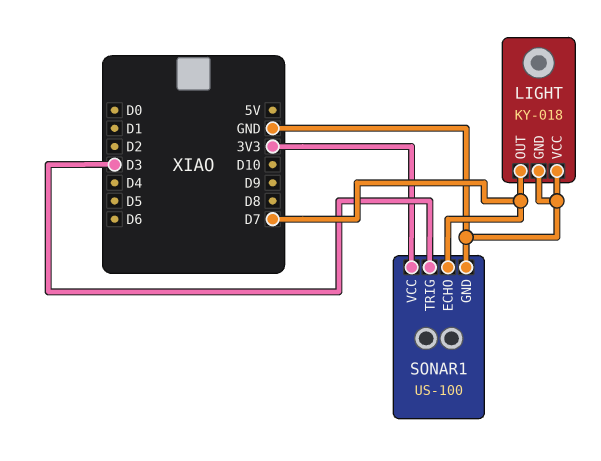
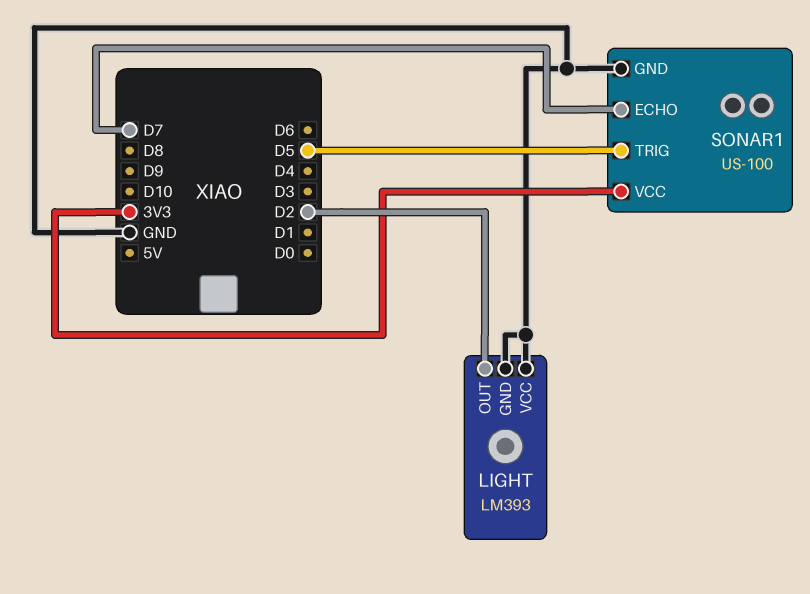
LIGHT: KY-018 -> LM393
LIGHT pin OUT: D7 -> D2
SONAR1 pin TRIG: D3 -> D5

